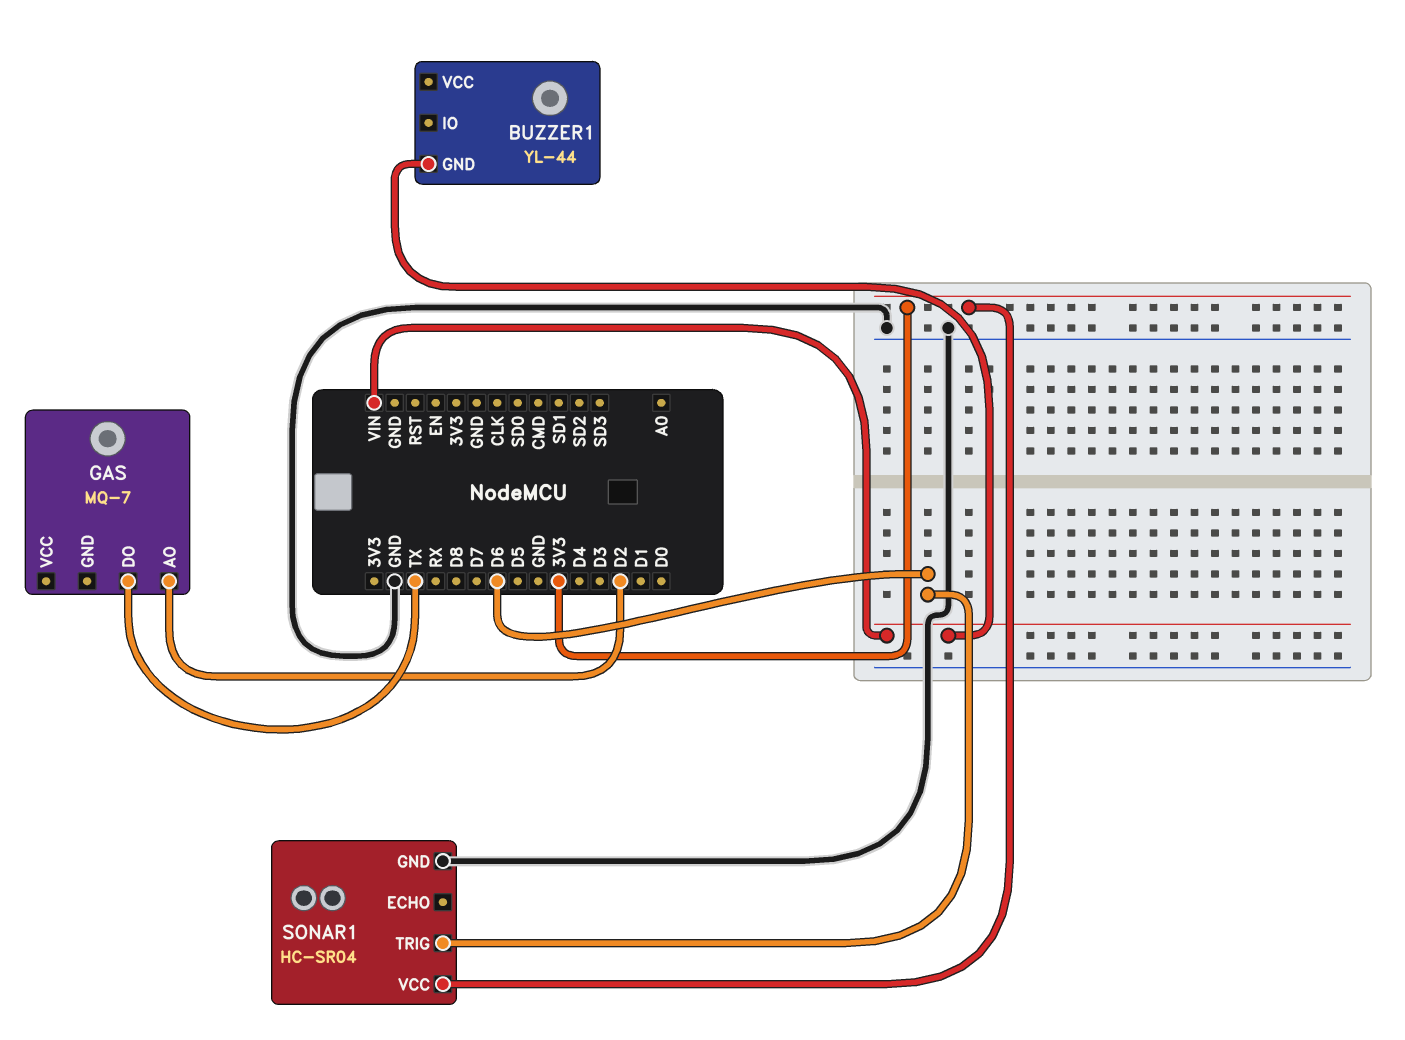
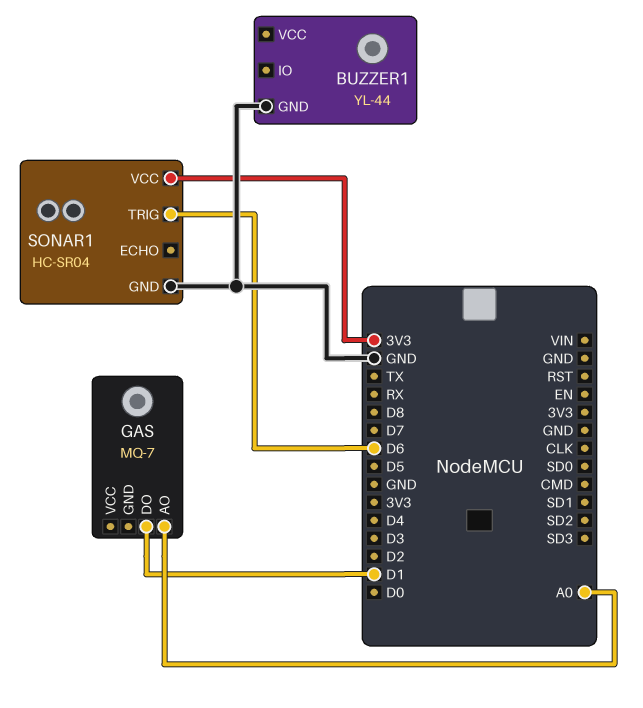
BUZZER1 pin GND: VIN -> GND
GAS pin AO: D2 -> A0
GAS pin DO: TX -> D1

